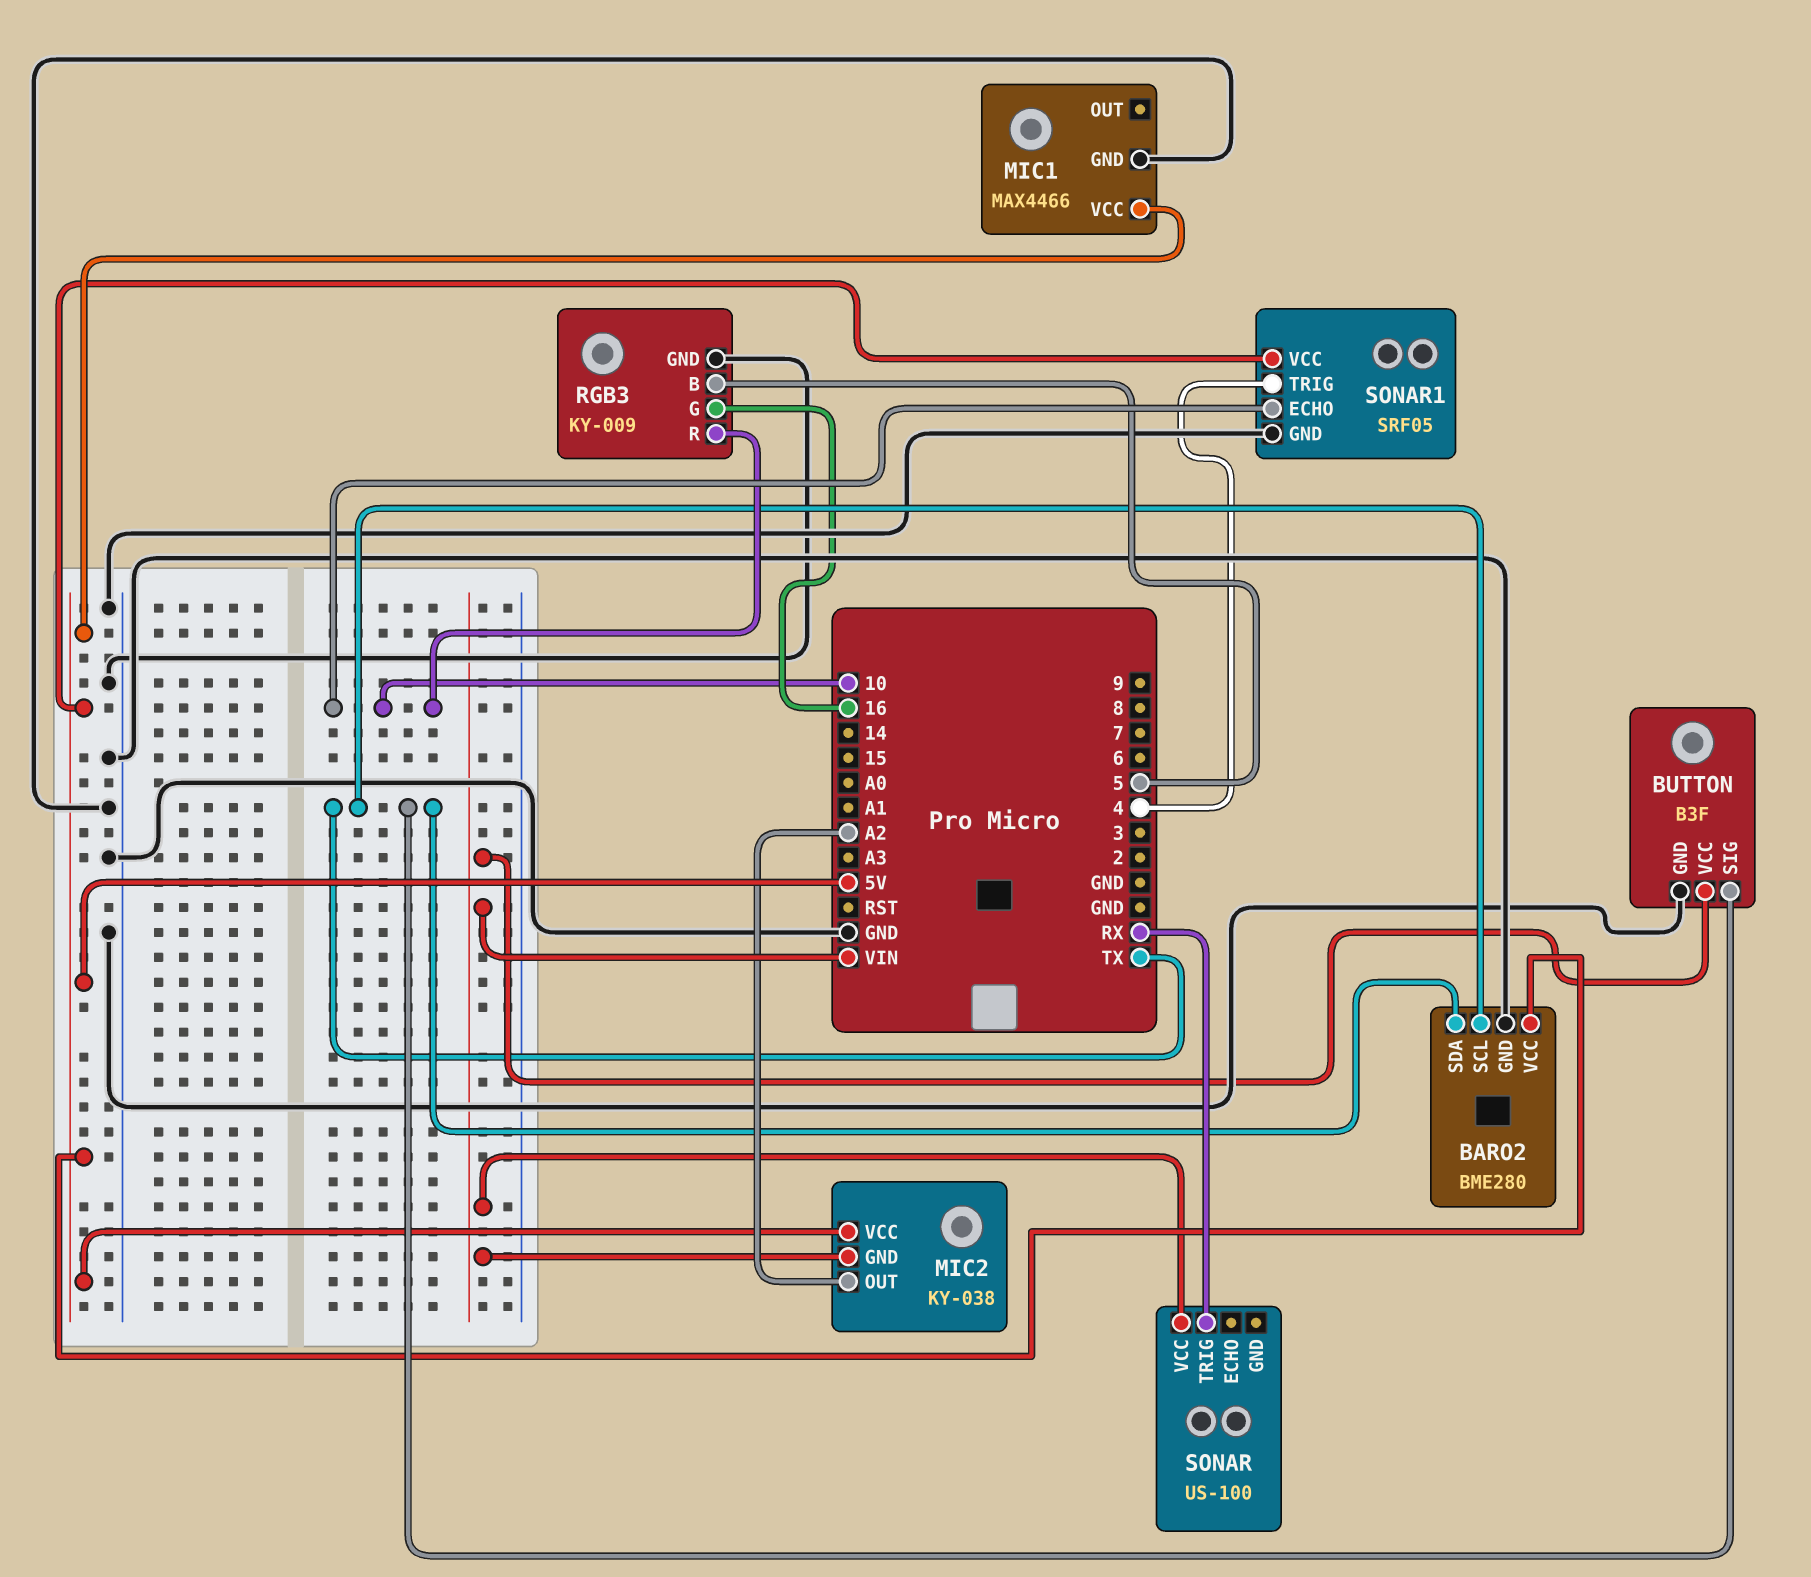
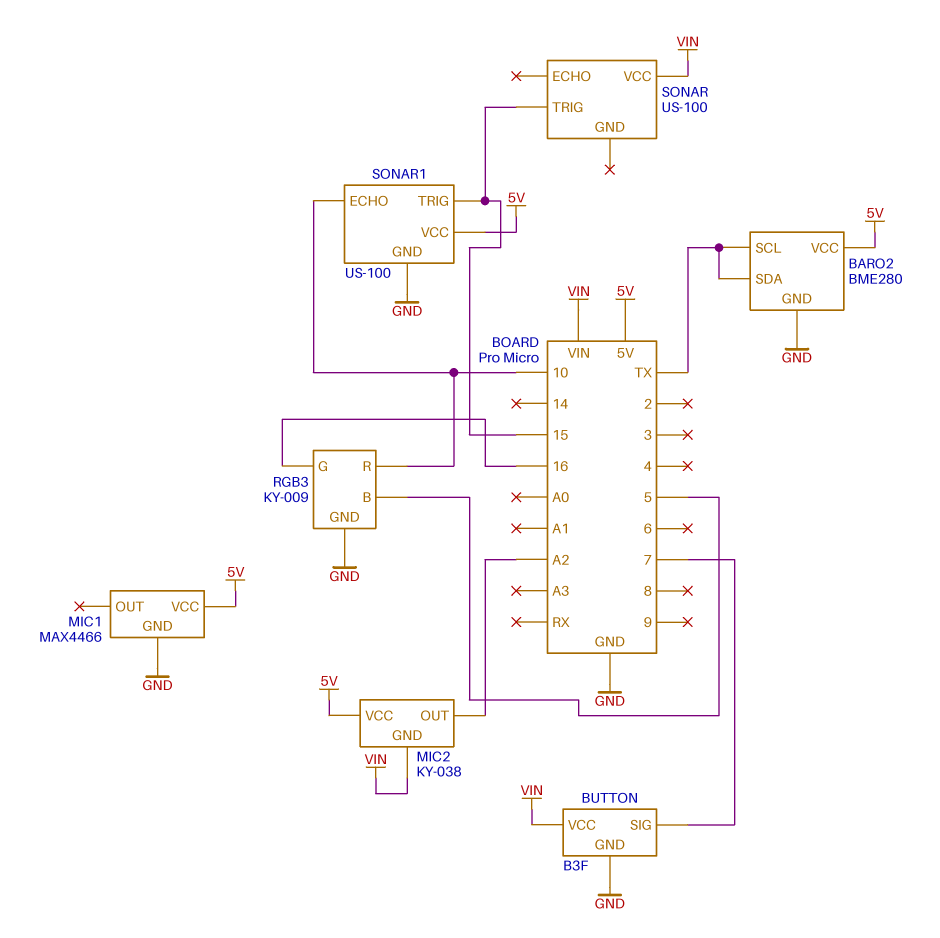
BUTTON pin SIG: TX -> 7
SONAR pin TRIG: RX -> 15
SONAR1: SRF05 -> US-100
SONAR1 pin TRIG: 4 -> 15

